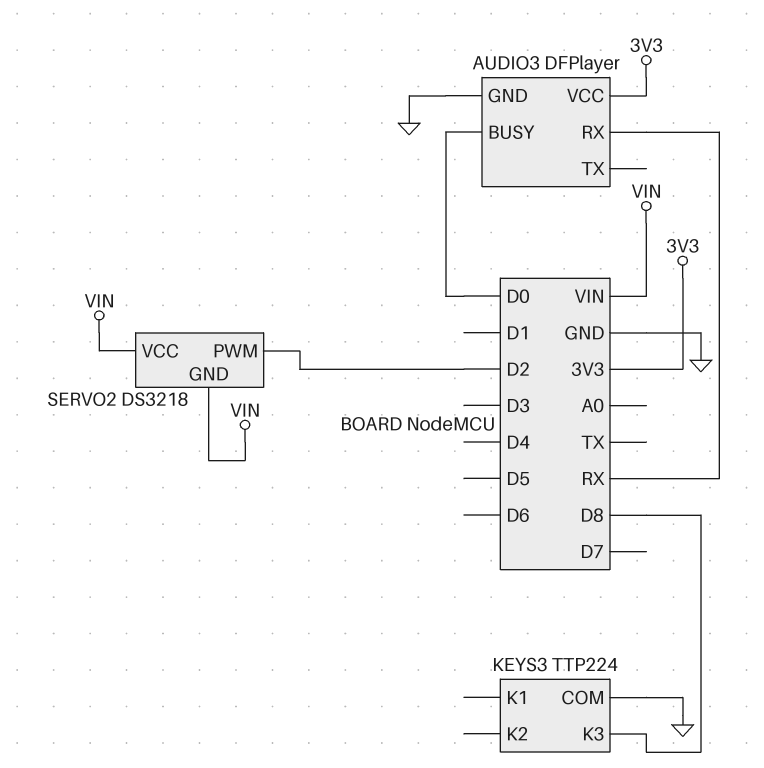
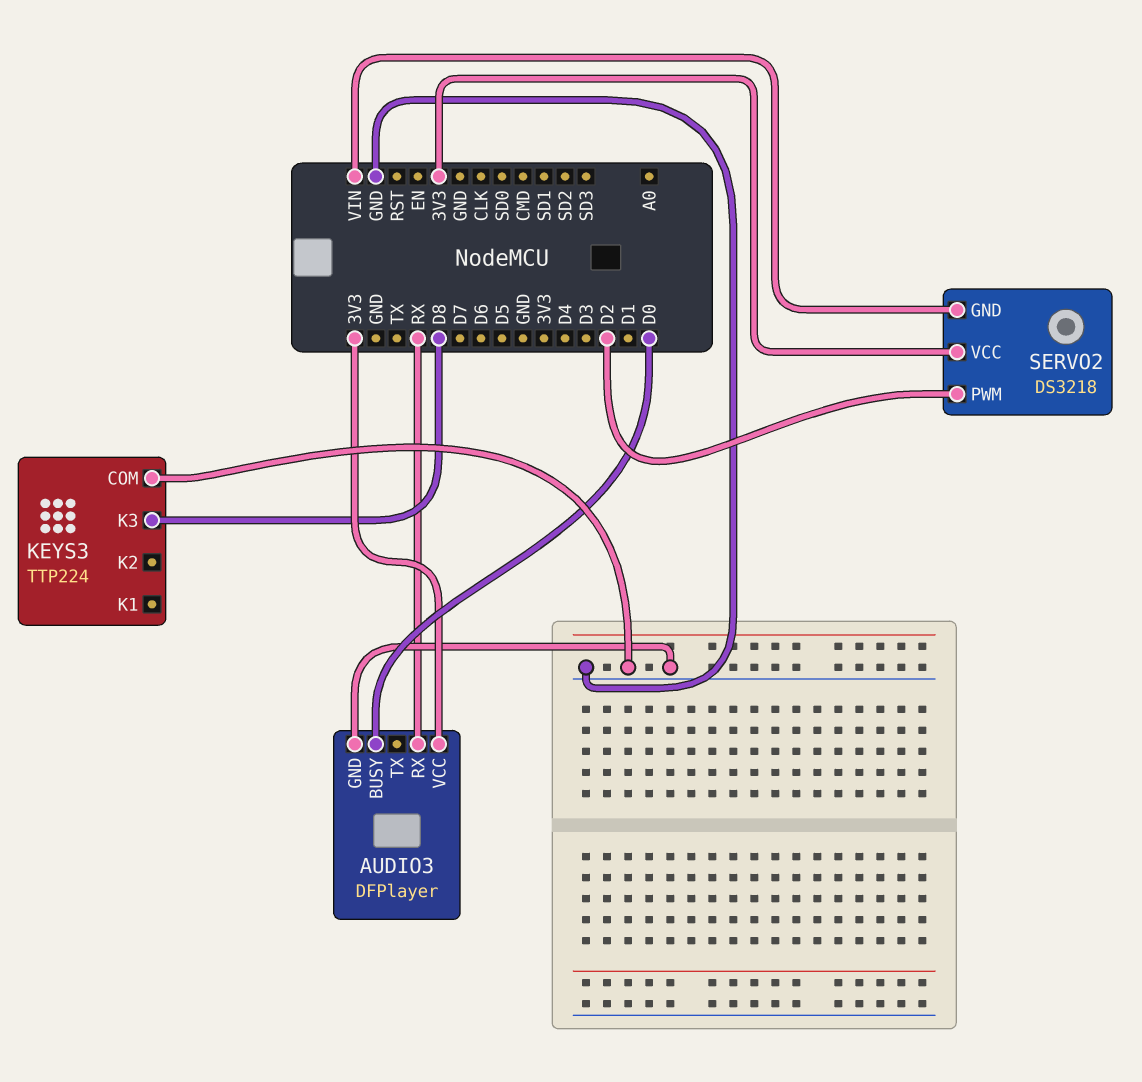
SERVO2 pin VCC: VIN -> 3V3

